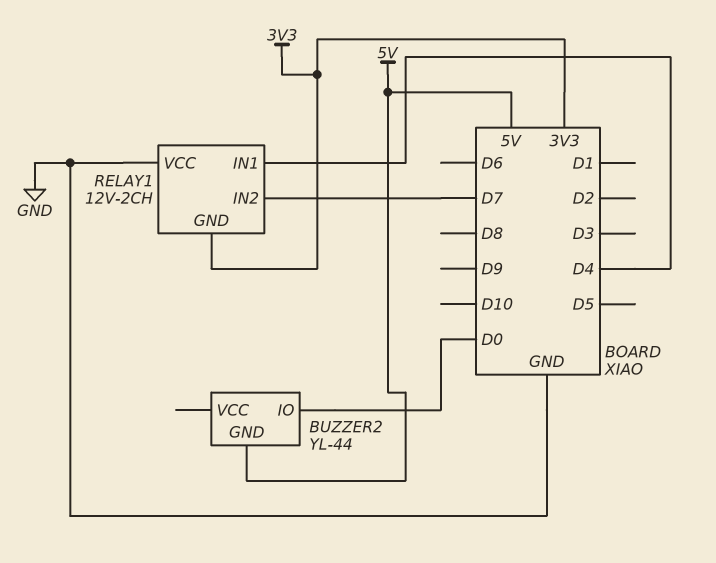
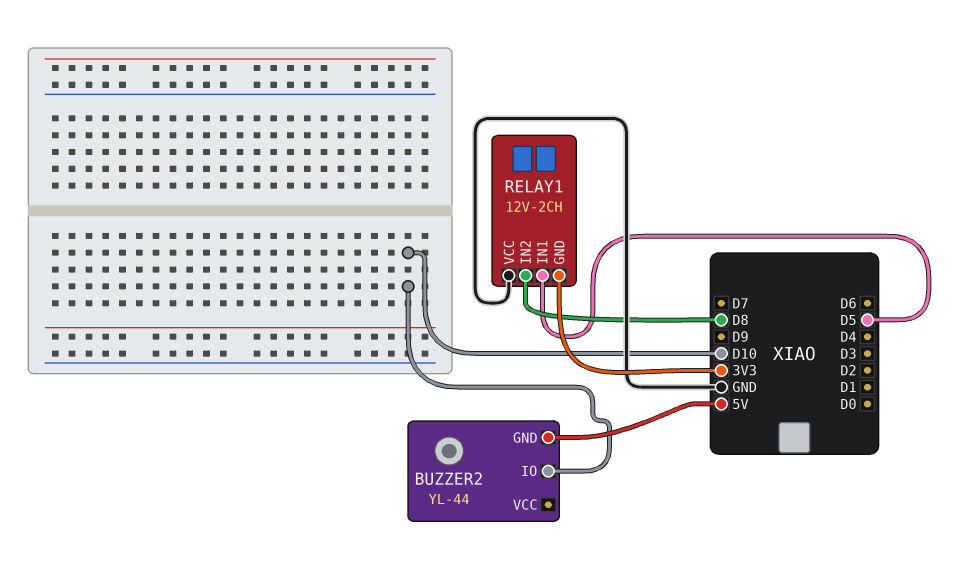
BUZZER2 pin IO: D0 -> D10
RELAY1 pin IN1: D4 -> D5
RELAY1 pin IN2: D7 -> D8

